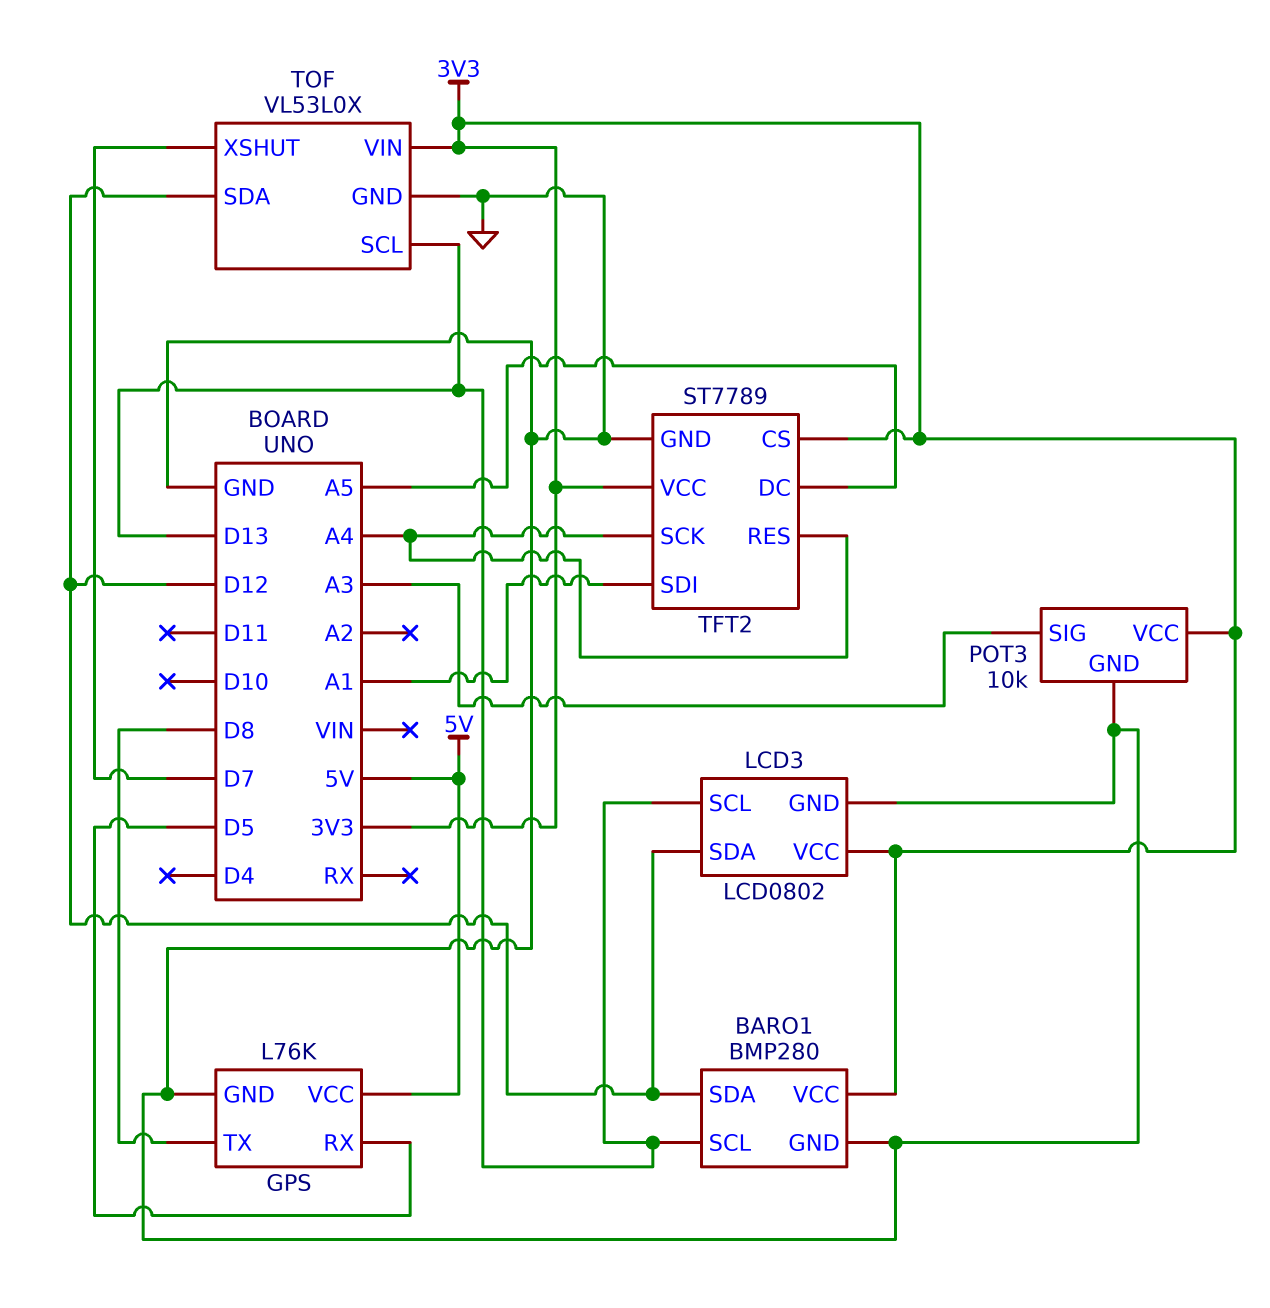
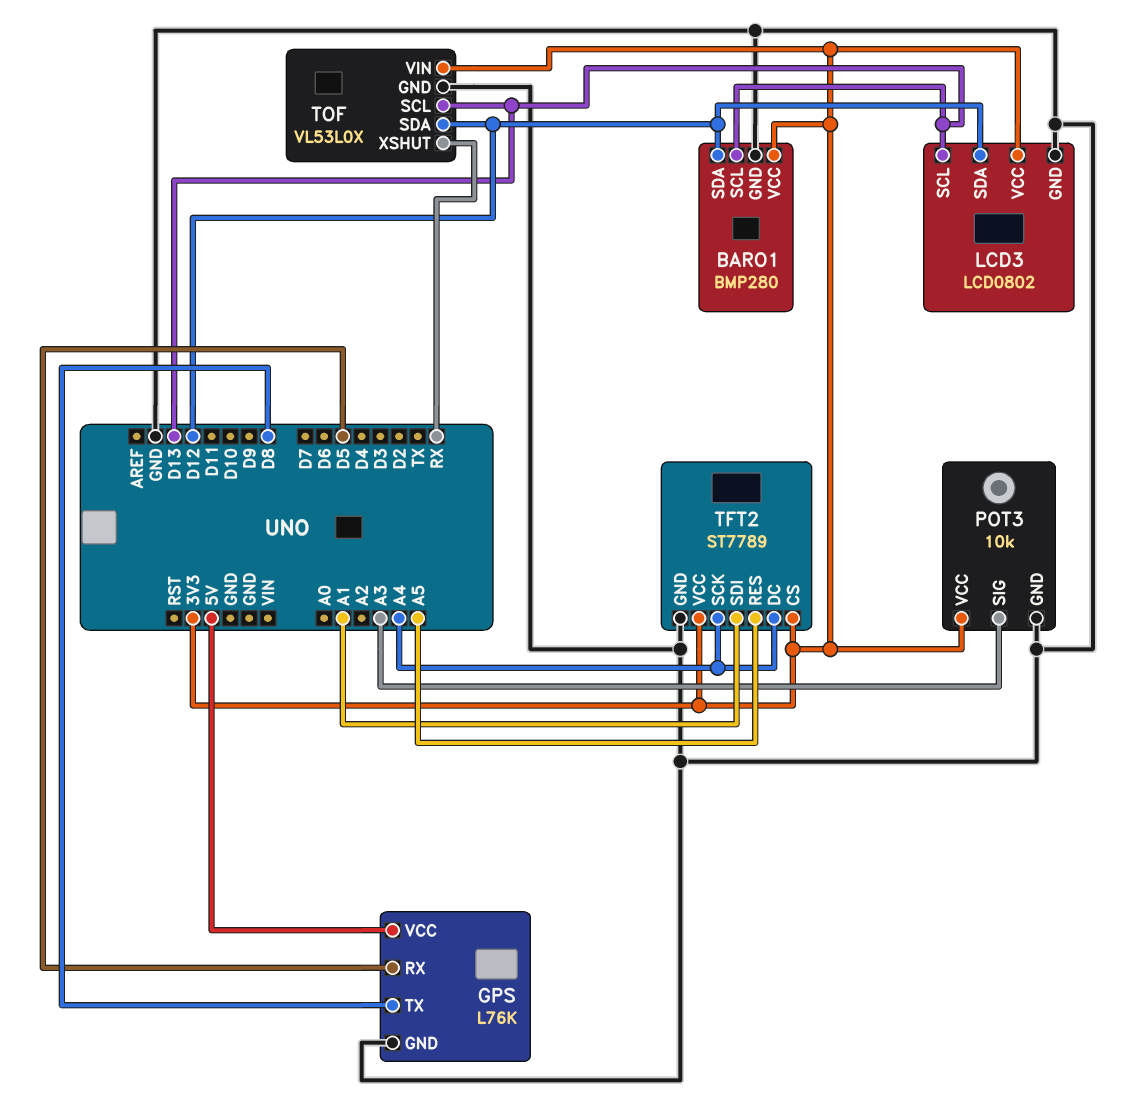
TFT2 pin DC: A5 -> A4
TFT2 pin RES: A4 -> A5
TOF pin XSHUT: D7 -> RX

